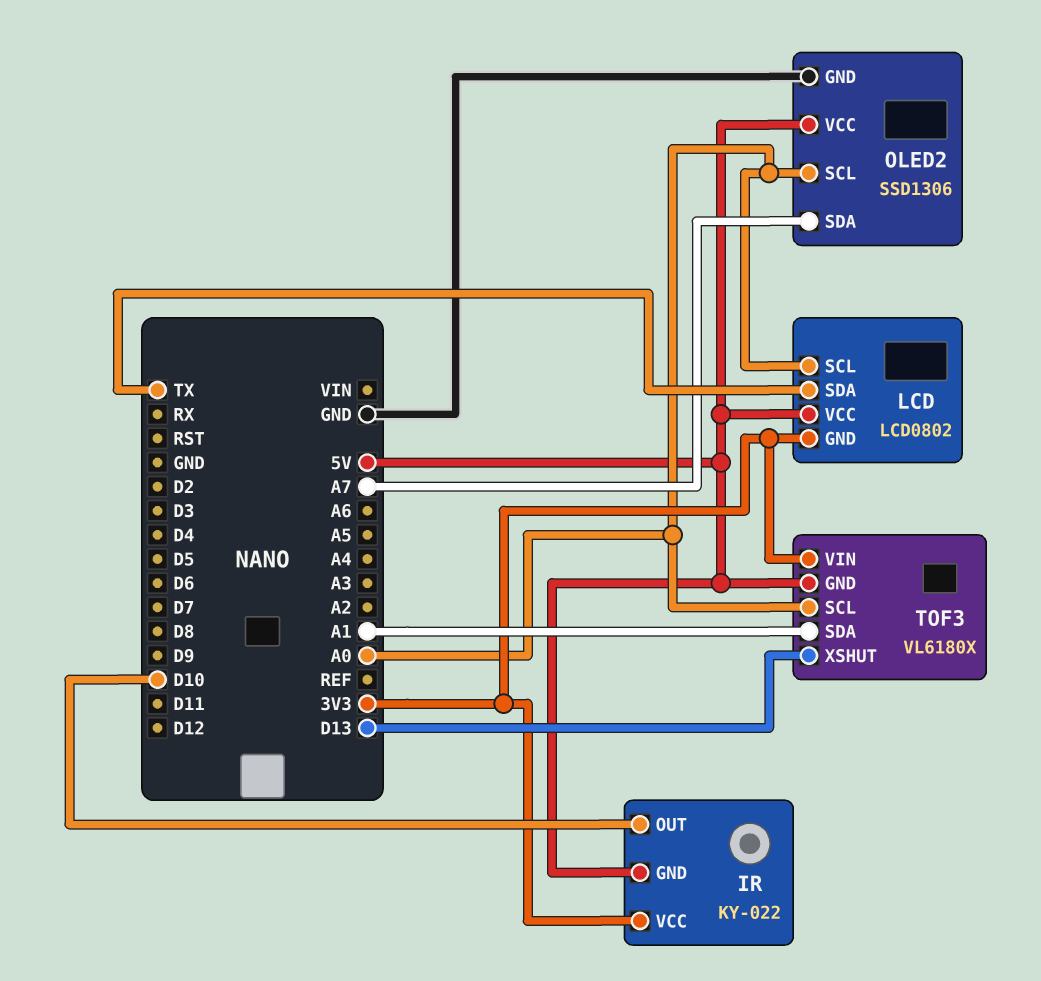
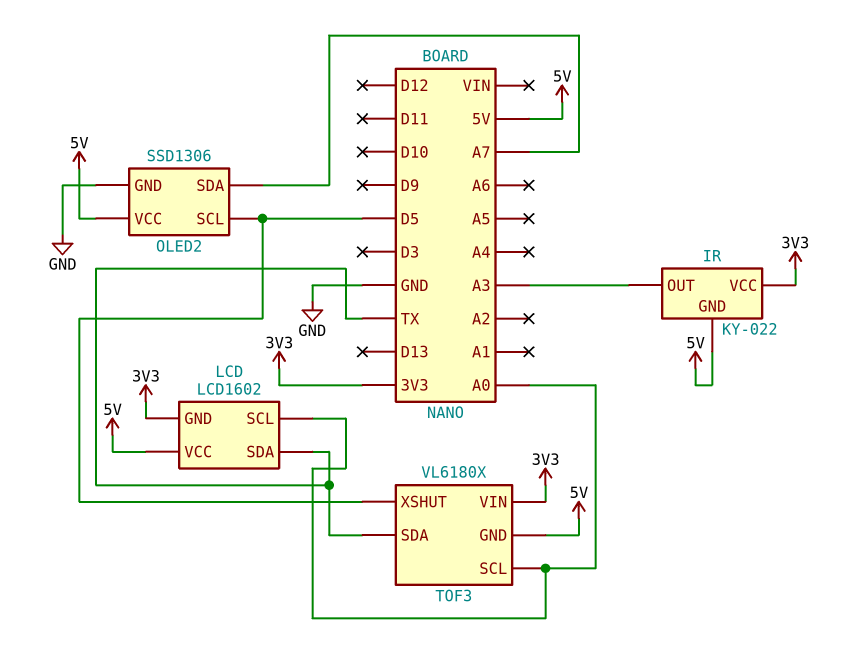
IR pin OUT: D10 -> A3
LCD: LCD0802 -> LCD1602
OLED2 pin SCL: A0 -> D5
TOF3 pin SDA: A1 -> TX
TOF3 pin XSHUT: D13 -> D5

